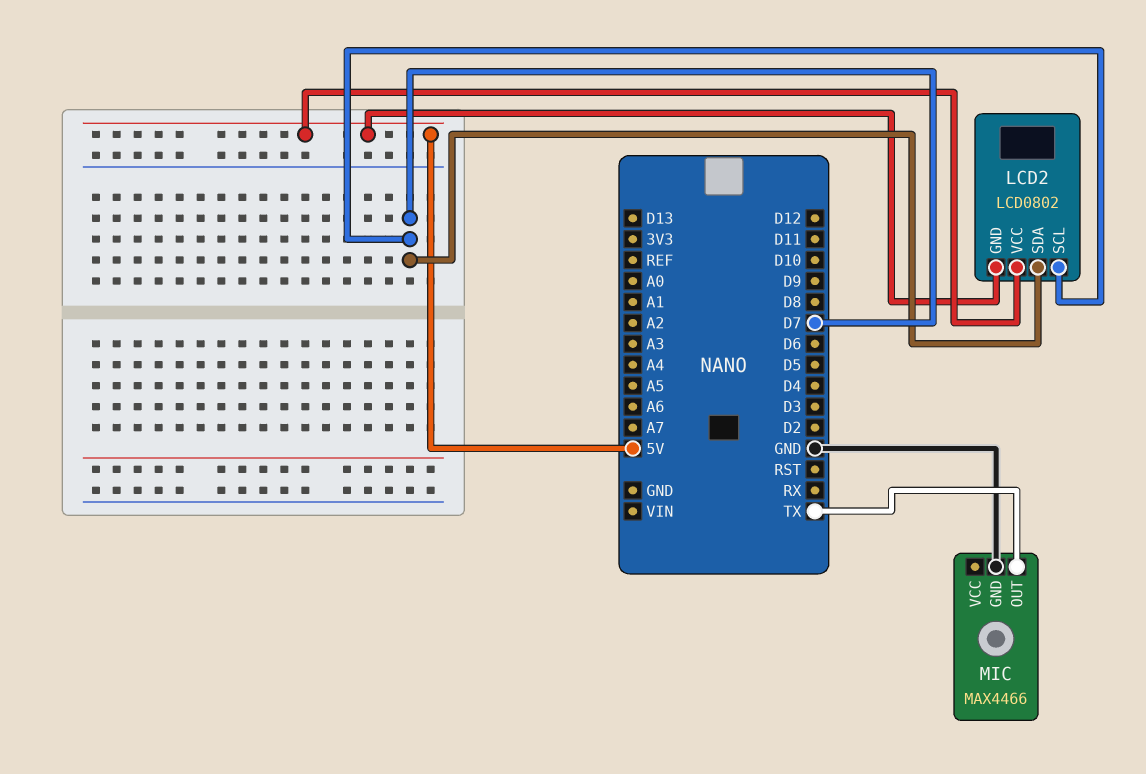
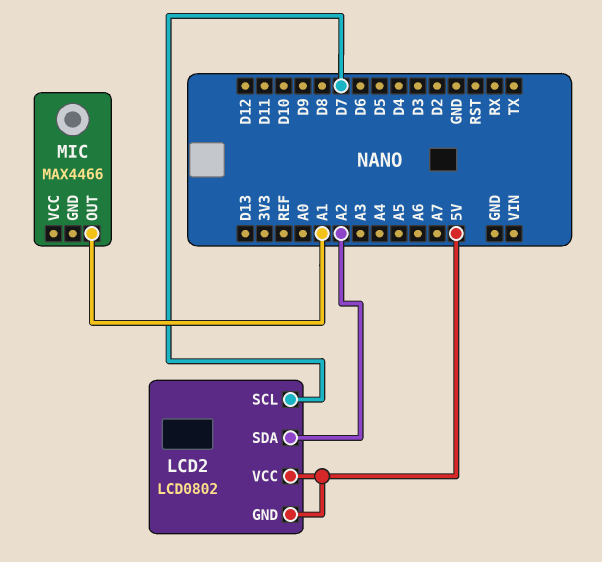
LCD2 pin SDA: D7 -> A2
MIC pin GND: GND -> none
MIC pin OUT: TX -> A1

